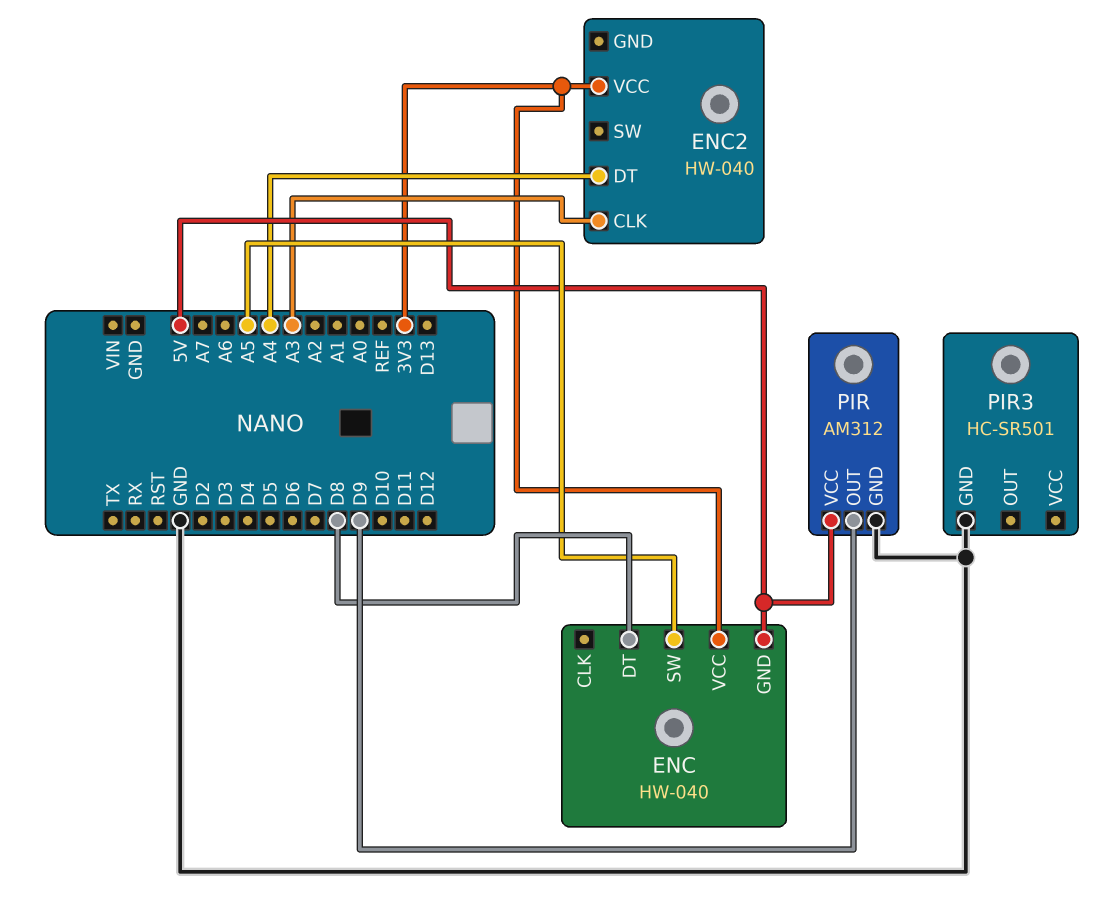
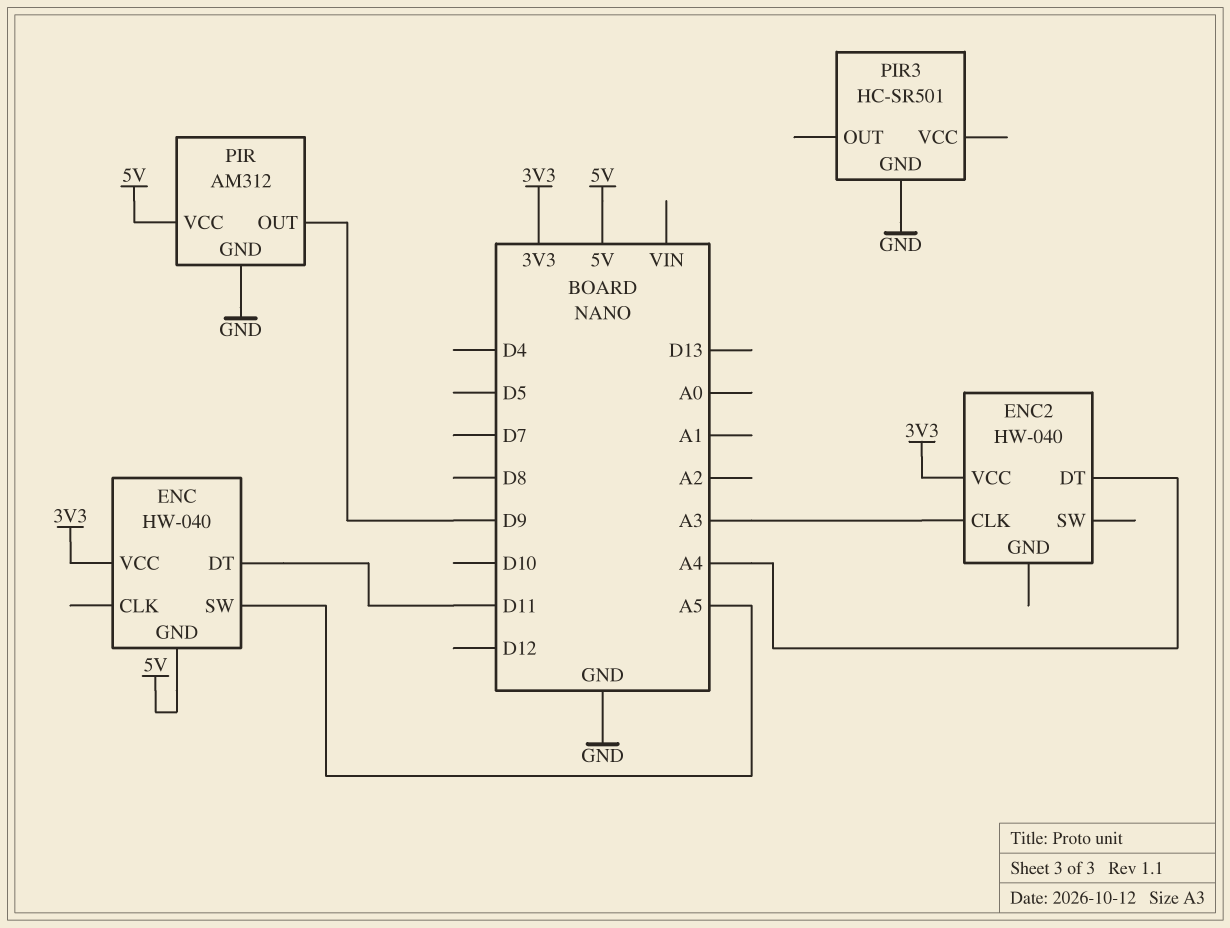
ENC pin DT: D8 -> D11

